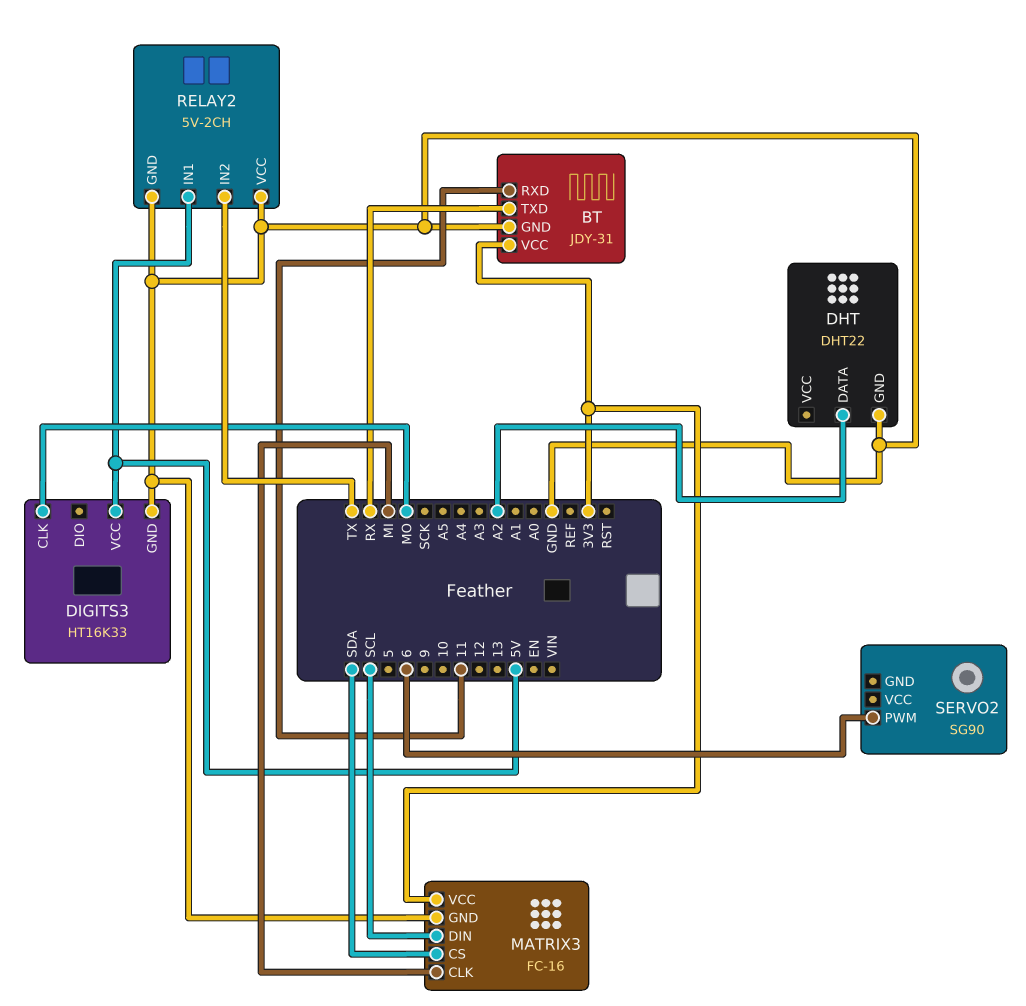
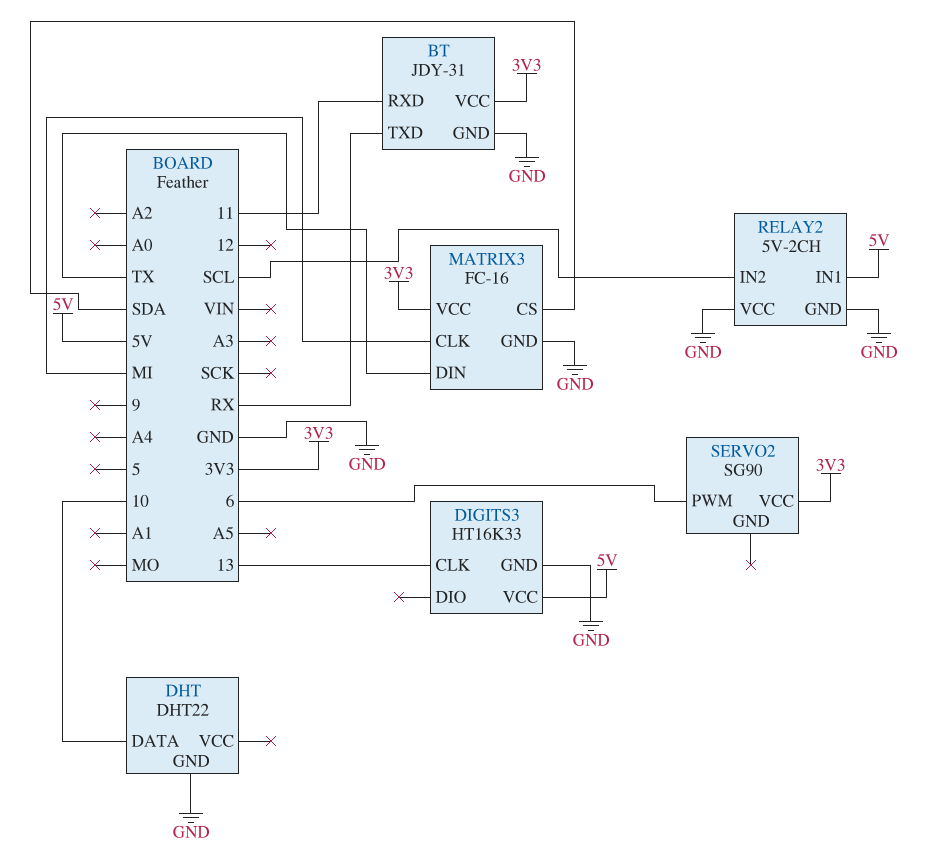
DHT pin DATA: A2 -> 10
DIGITS3 pin CLK: MO -> 13
MATRIX3 pin DIN: SCL -> TX
RELAY2 pin IN2: TX -> SCL
SERVO2 pin VCC: none -> 3V3

